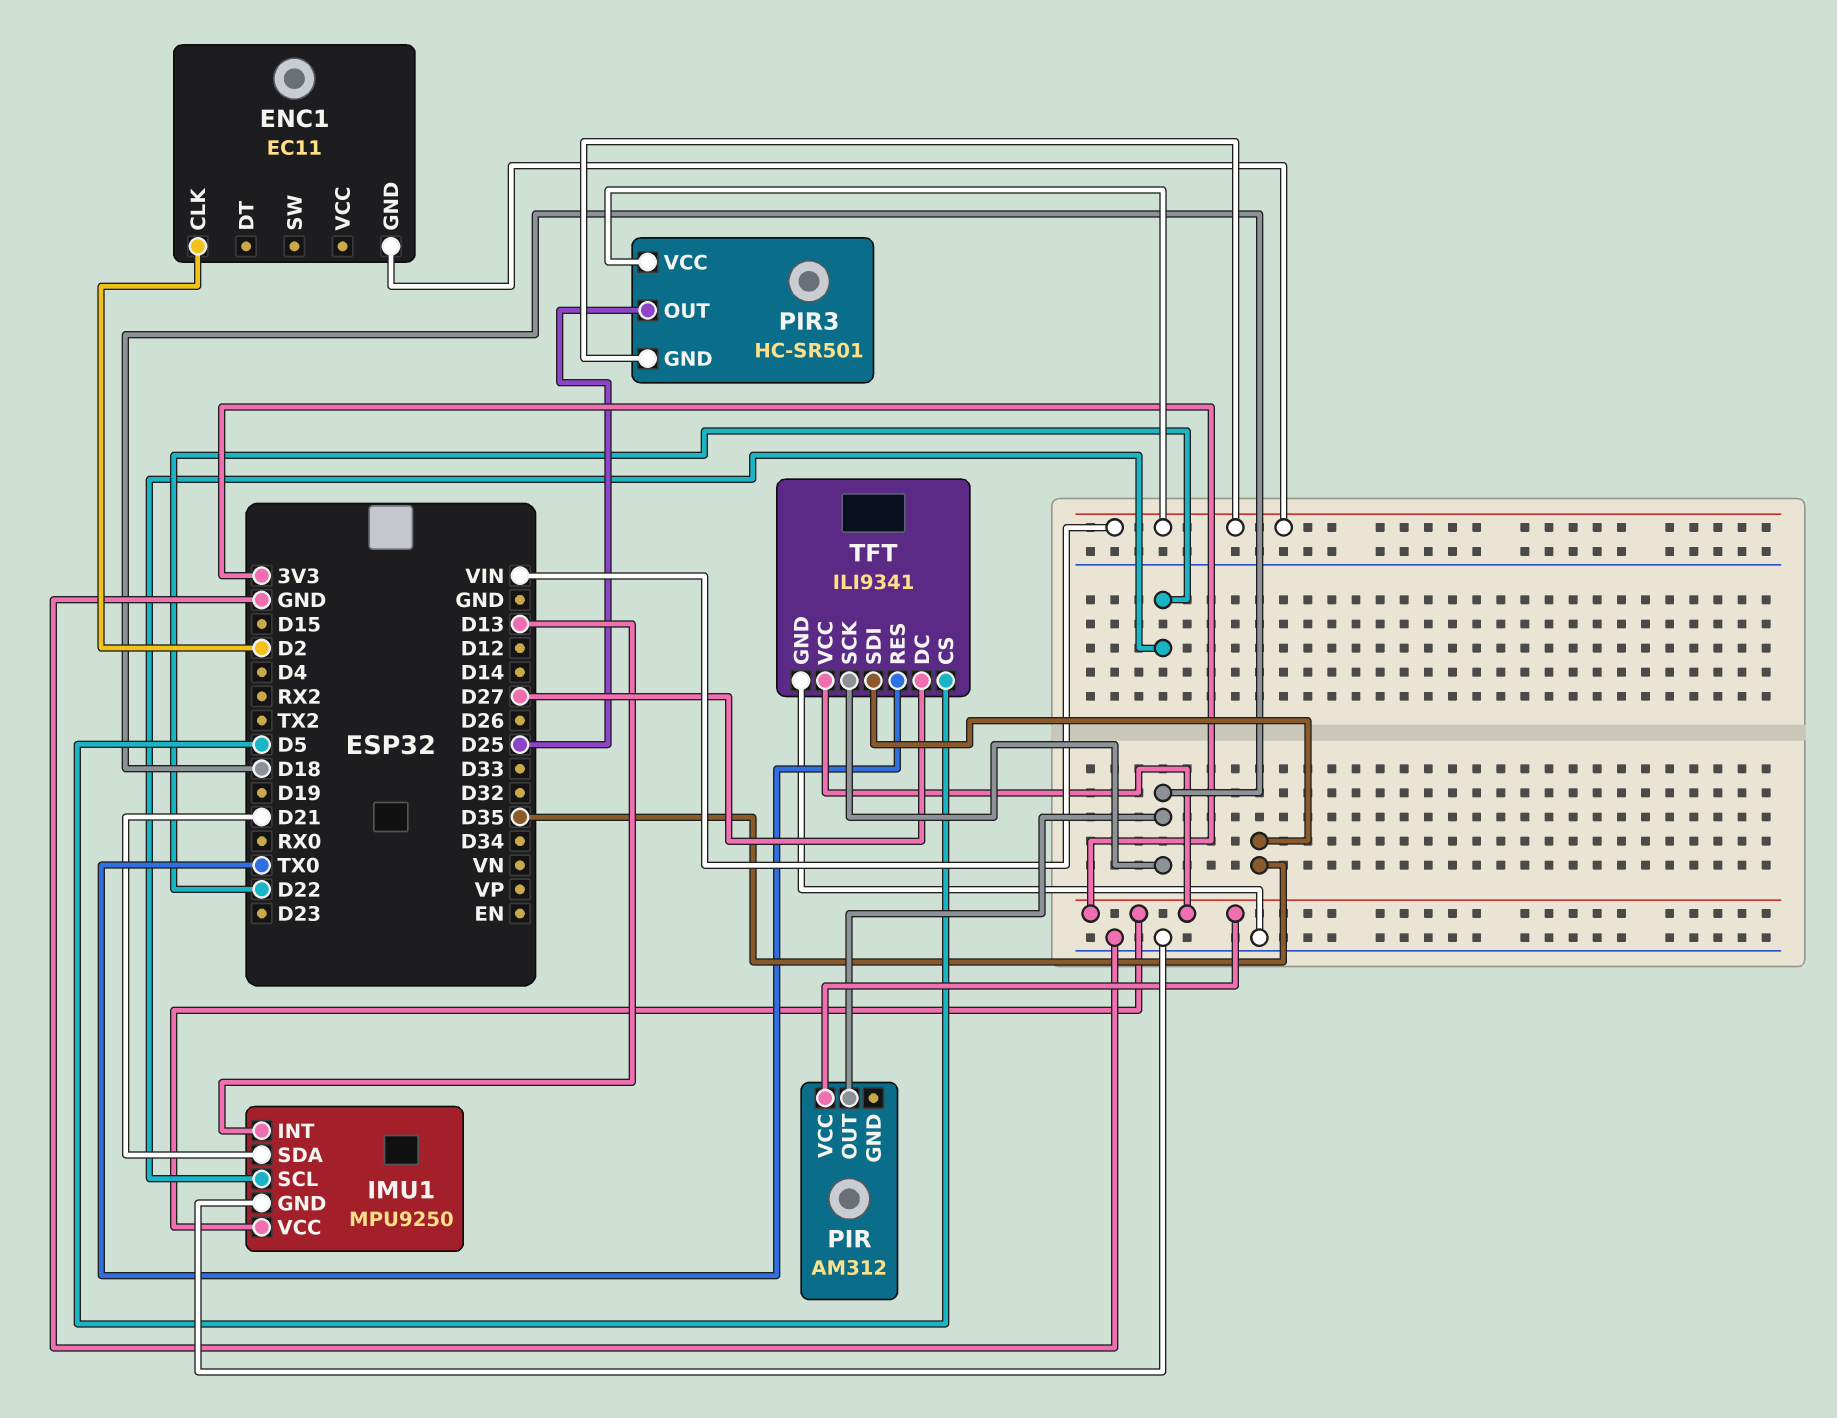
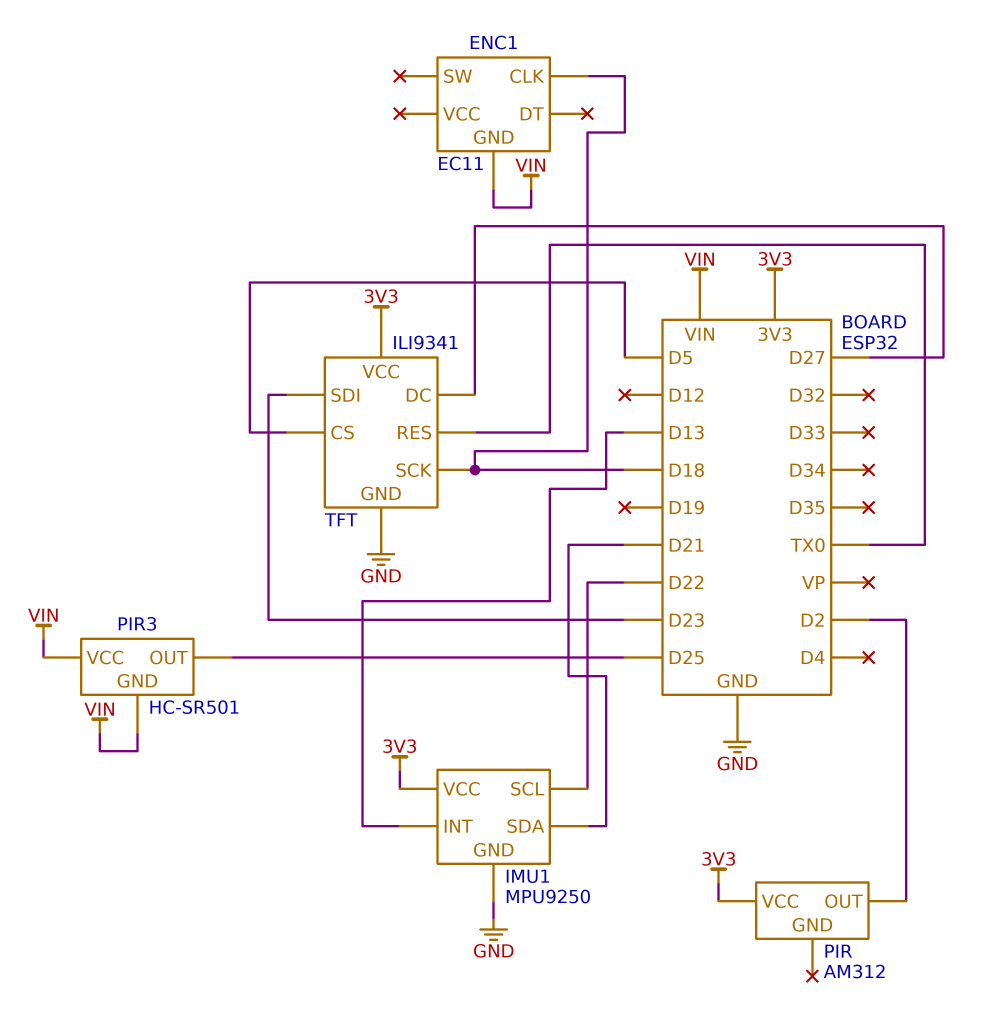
ENC1 pin CLK: D2 -> D18
PIR pin OUT: D18 -> D2
TFT pin SDI: D35 -> D23

